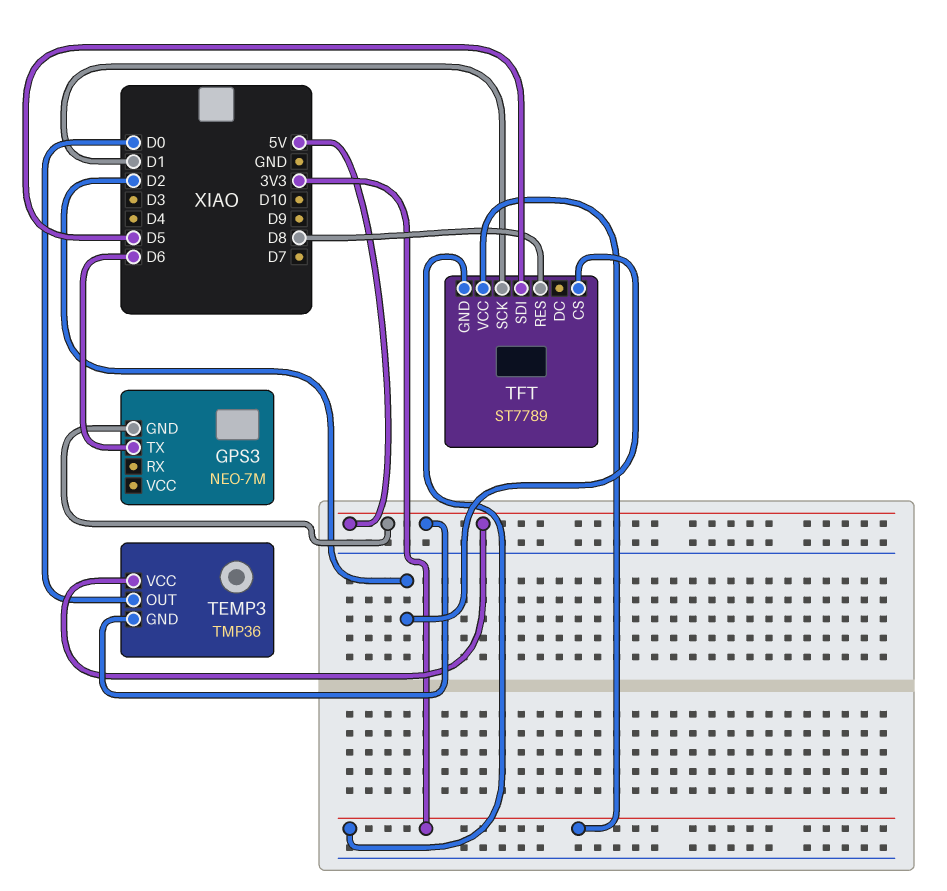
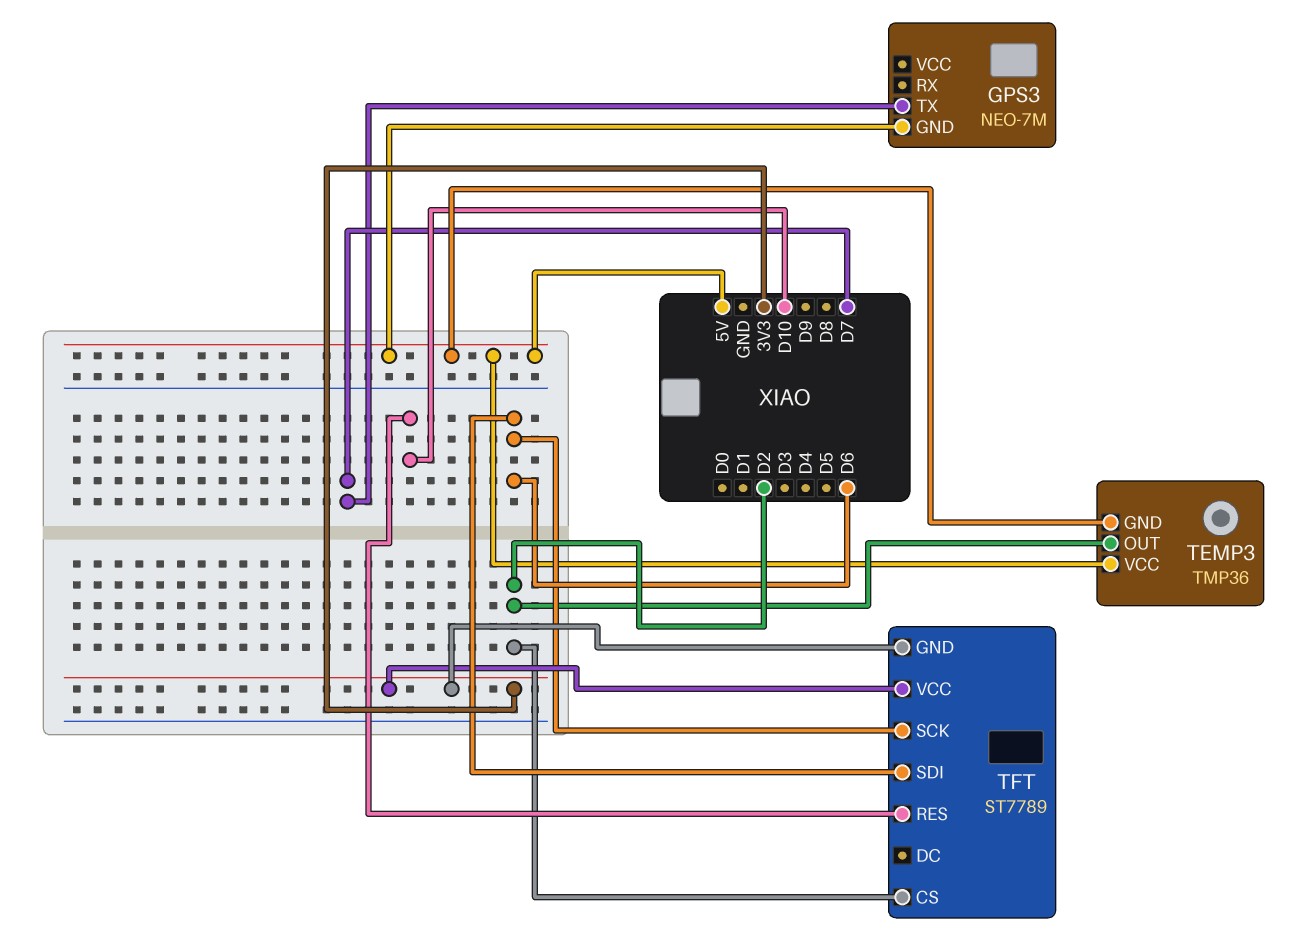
GPS3 pin TX: D6 -> D7
TEMP3 pin OUT: D0 -> D2
TFT pin RES: D8 -> D10
TFT pin SCK: D1 -> D6
TFT pin SDI: D5 -> D6

